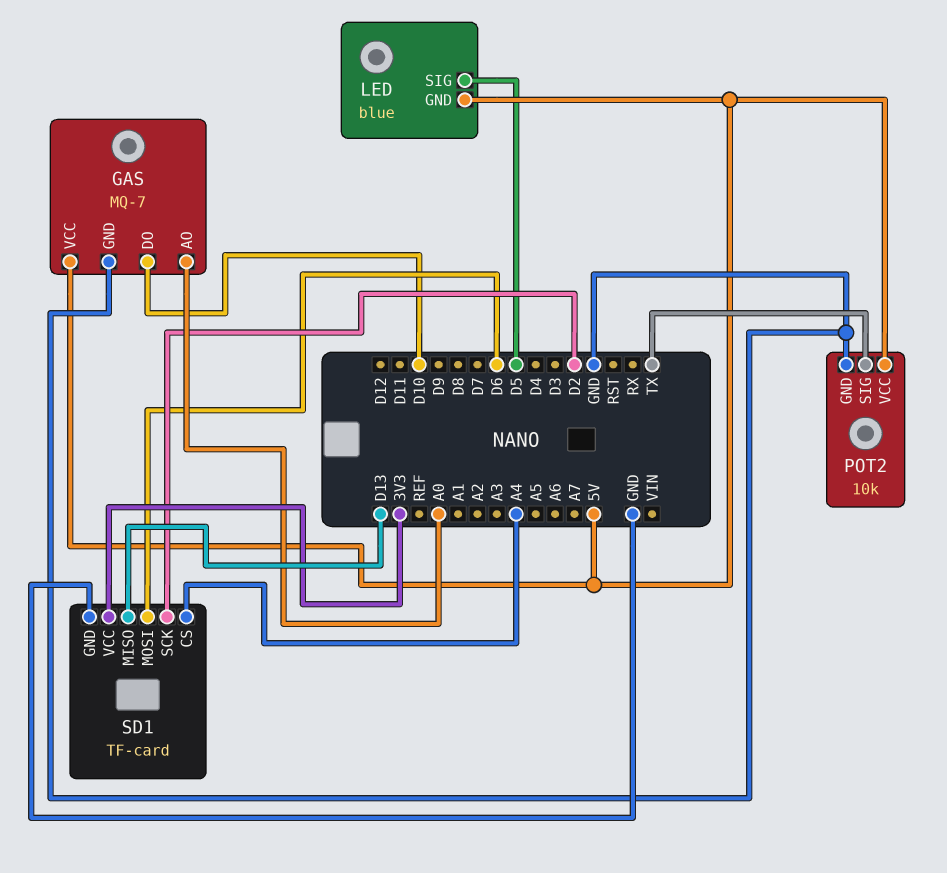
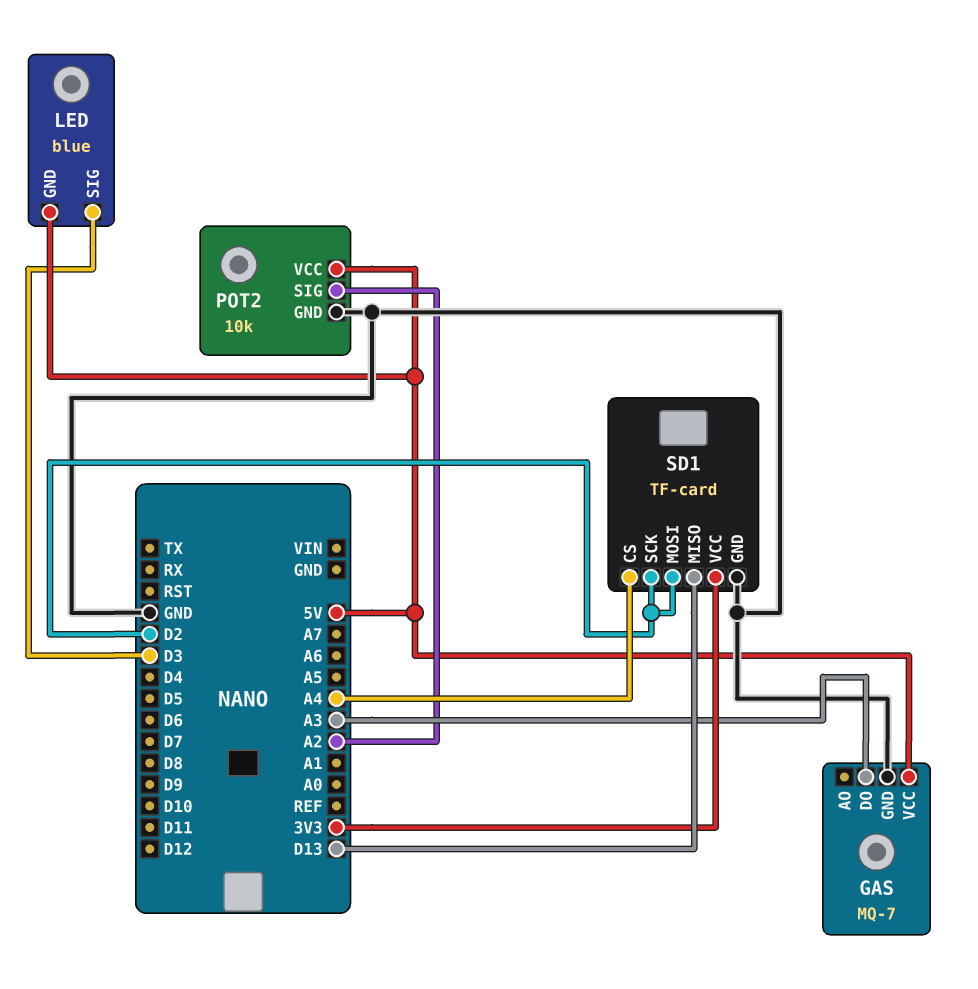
GAS pin AO: A0 -> none
GAS pin DO: D10 -> A3
LED pin SIG: D5 -> D3
POT2 pin SIG: TX -> A2
SD1 pin MOSI: D6 -> D2

